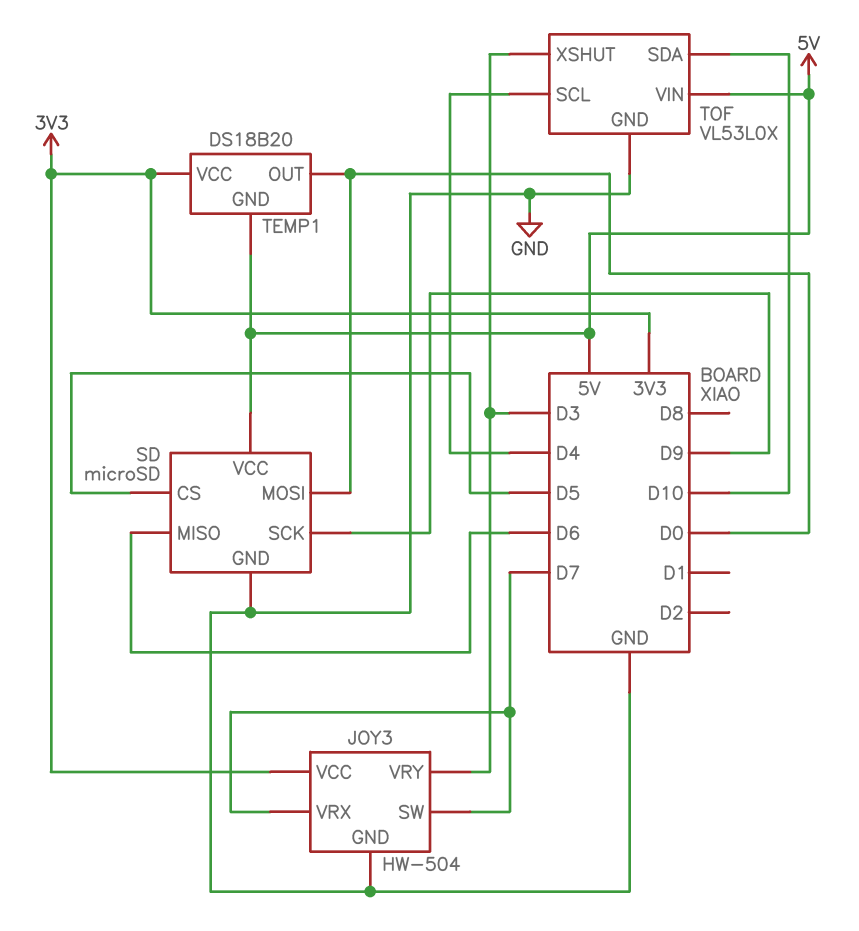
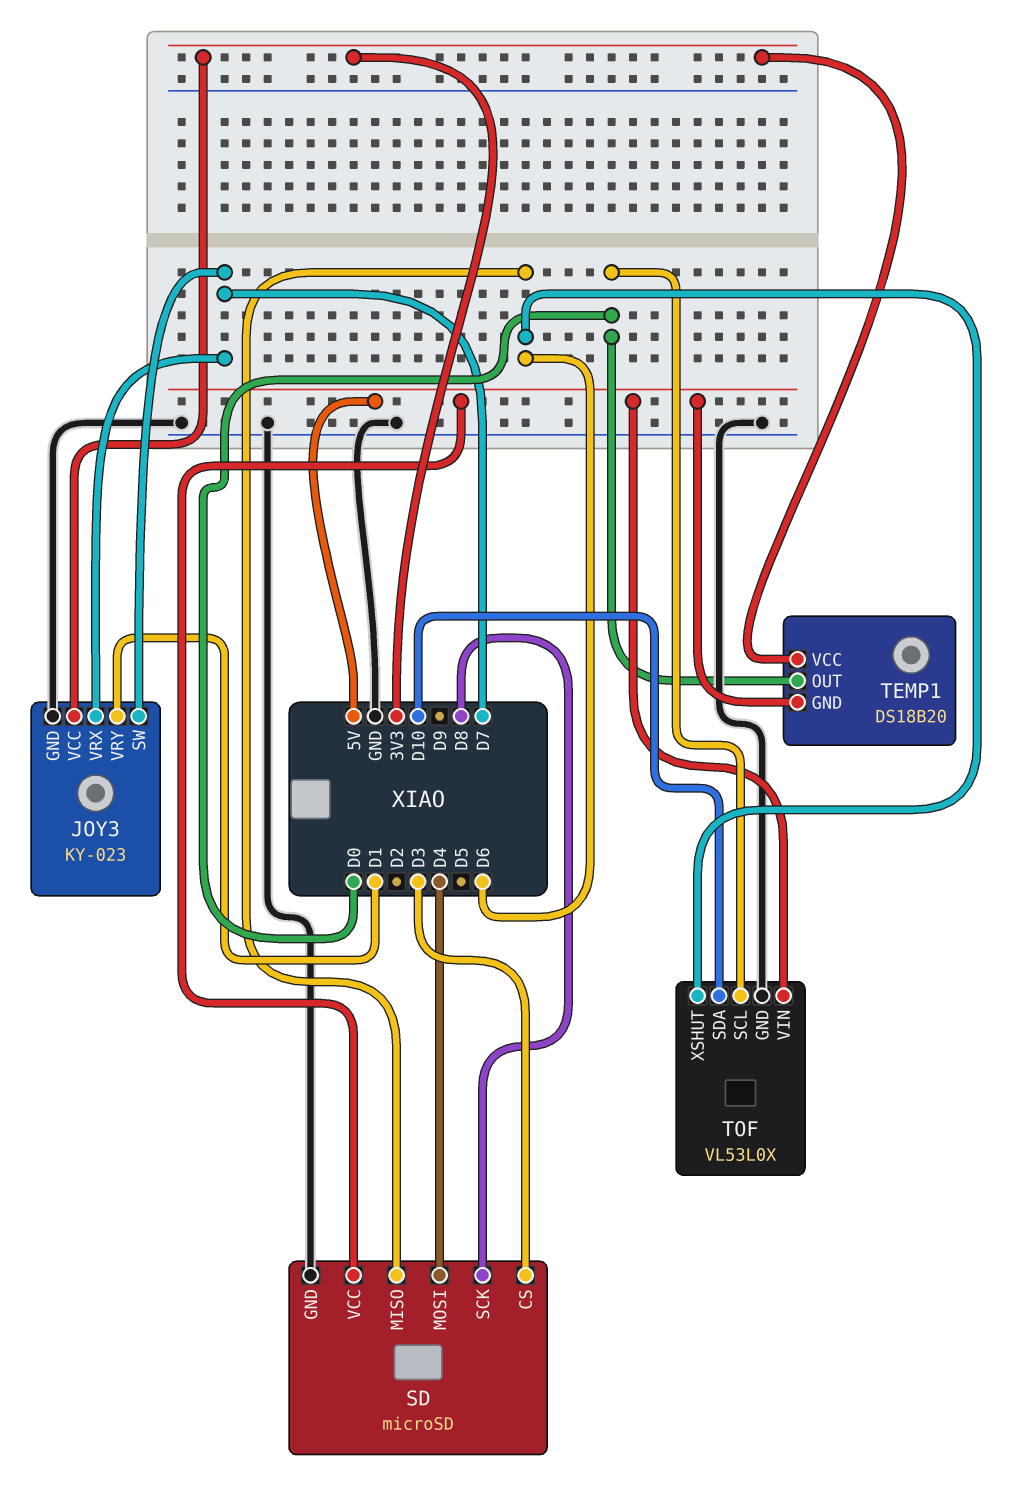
JOY3: HW-504 -> KY-023
JOY3 pin VRY: D3 -> D1
SD pin CS: D5 -> D3
SD pin MOSI: D0 -> D4
SD pin SCK: D9 -> D8
TOF pin SCL: D4 -> D0
TOF pin XSHUT: D3 -> D6

